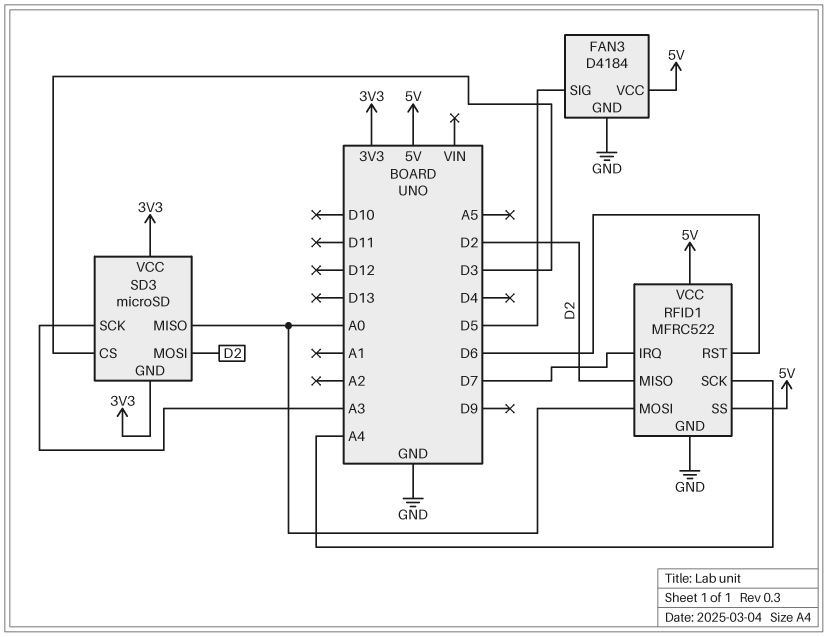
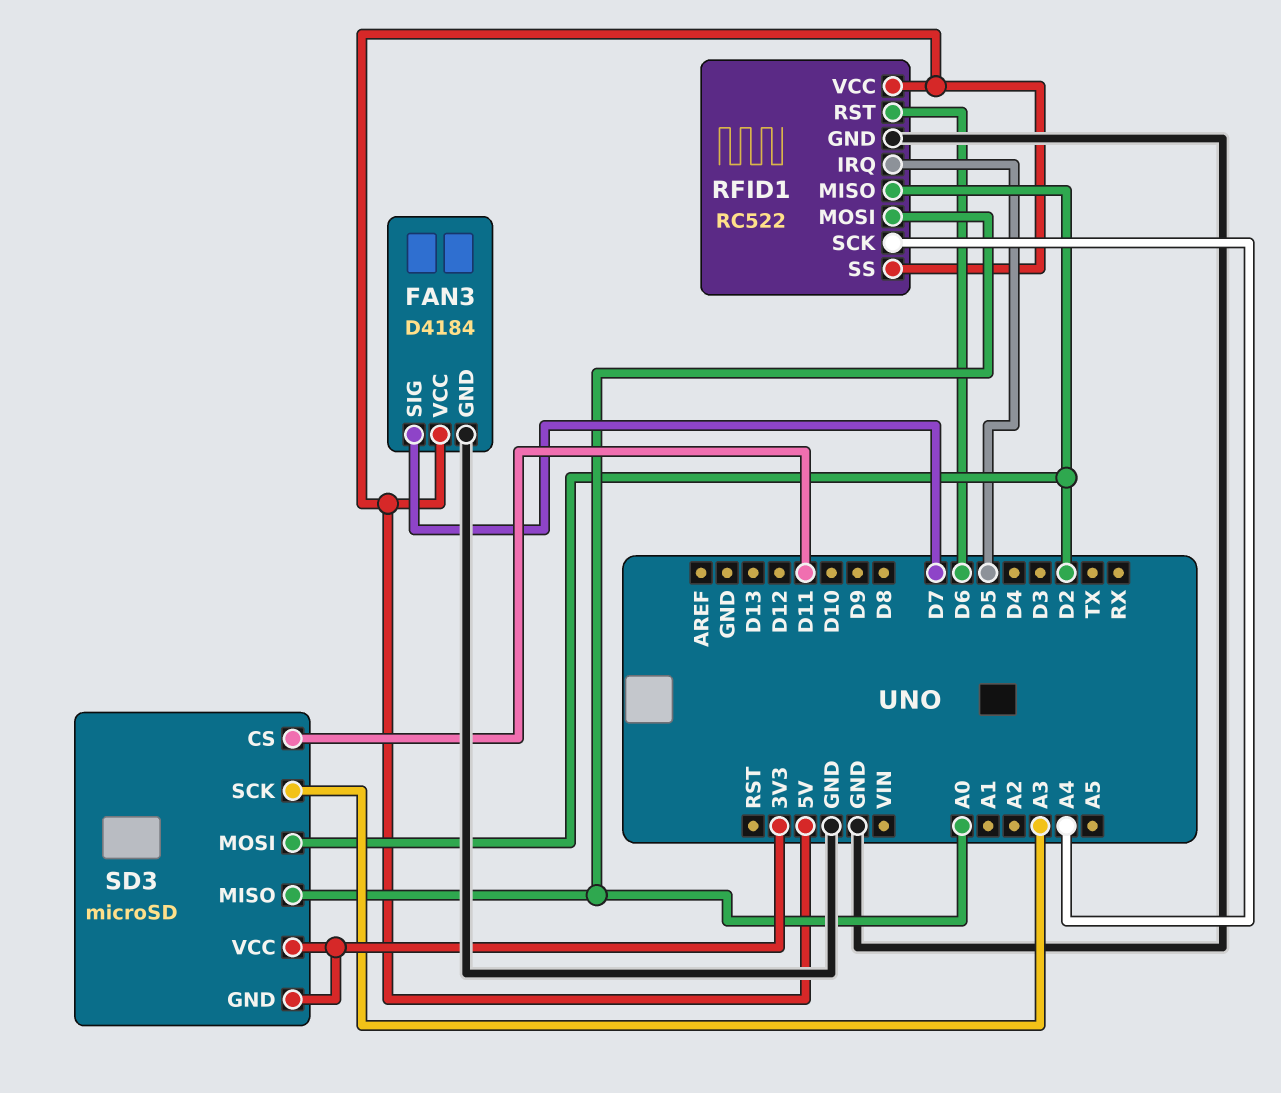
FAN3 pin SIG: D5 -> D7
RFID1: MFRC522 -> RC522
RFID1 pin IRQ: D7 -> D5
SD3 pin CS: D3 -> D11

